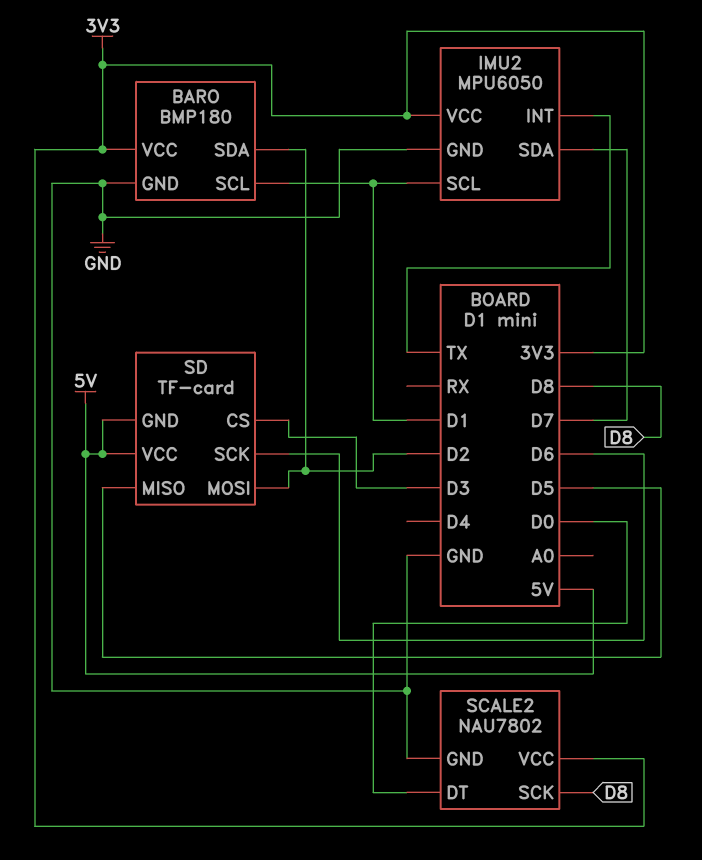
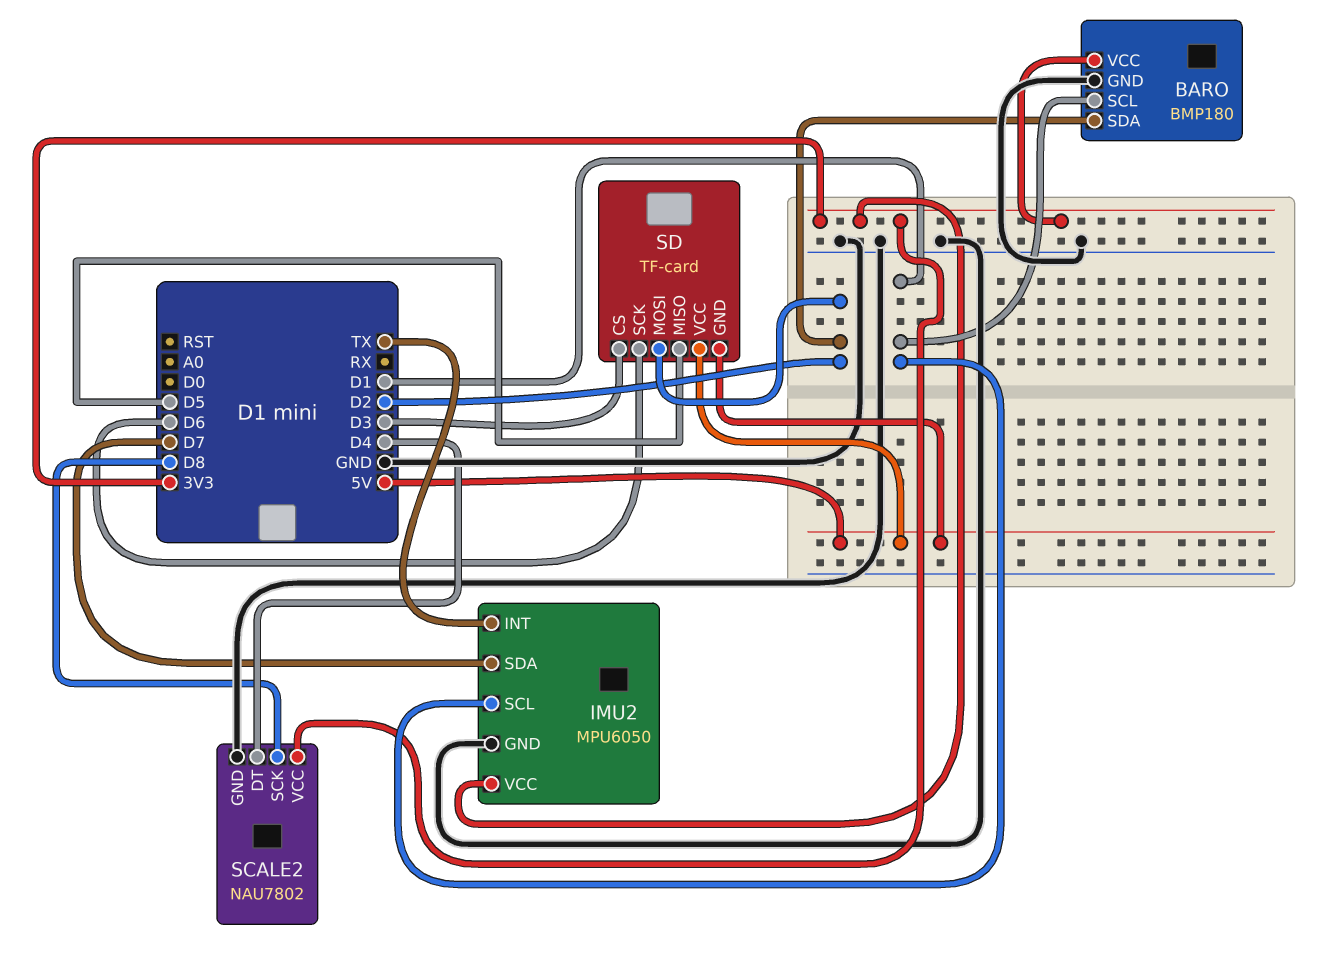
SCALE2 pin DT: D0 -> D4

